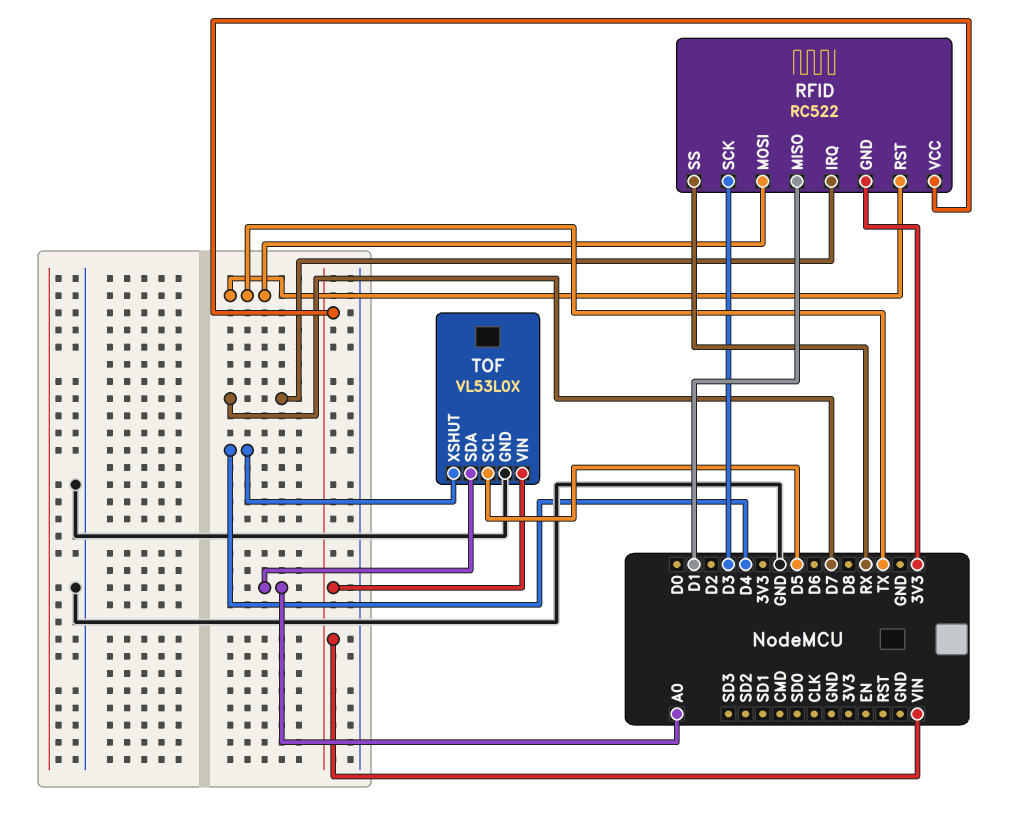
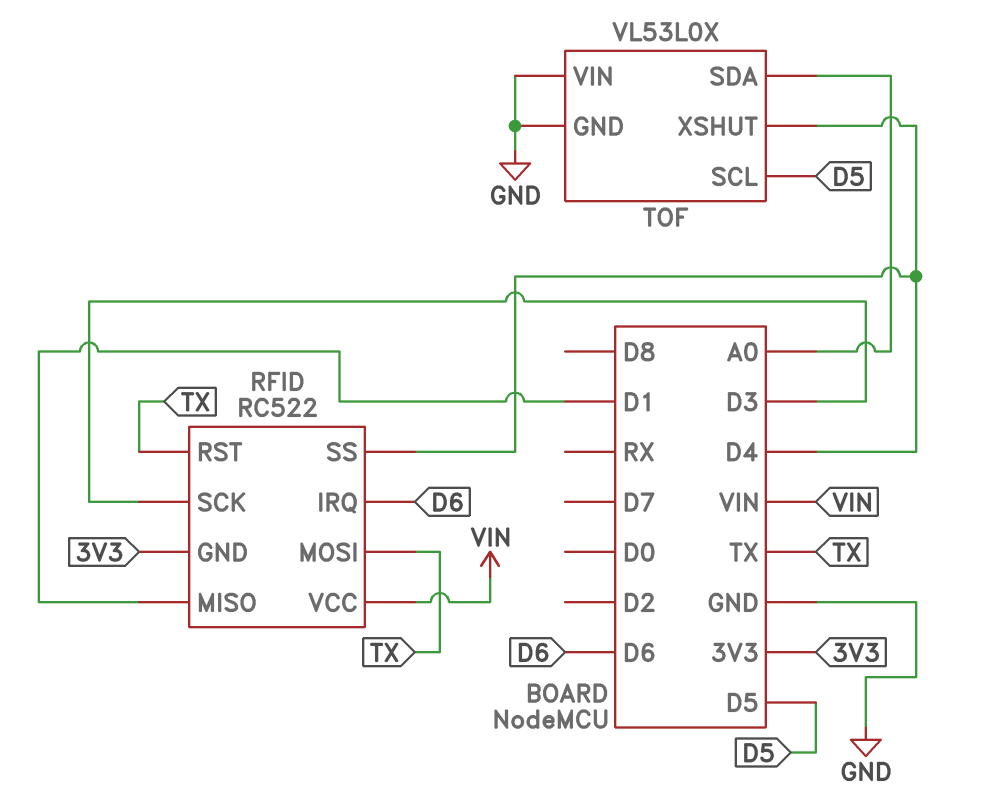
RFID pin IRQ: D7 -> D6
RFID pin SS: RX -> D4
TOF pin VIN: VIN -> GND

